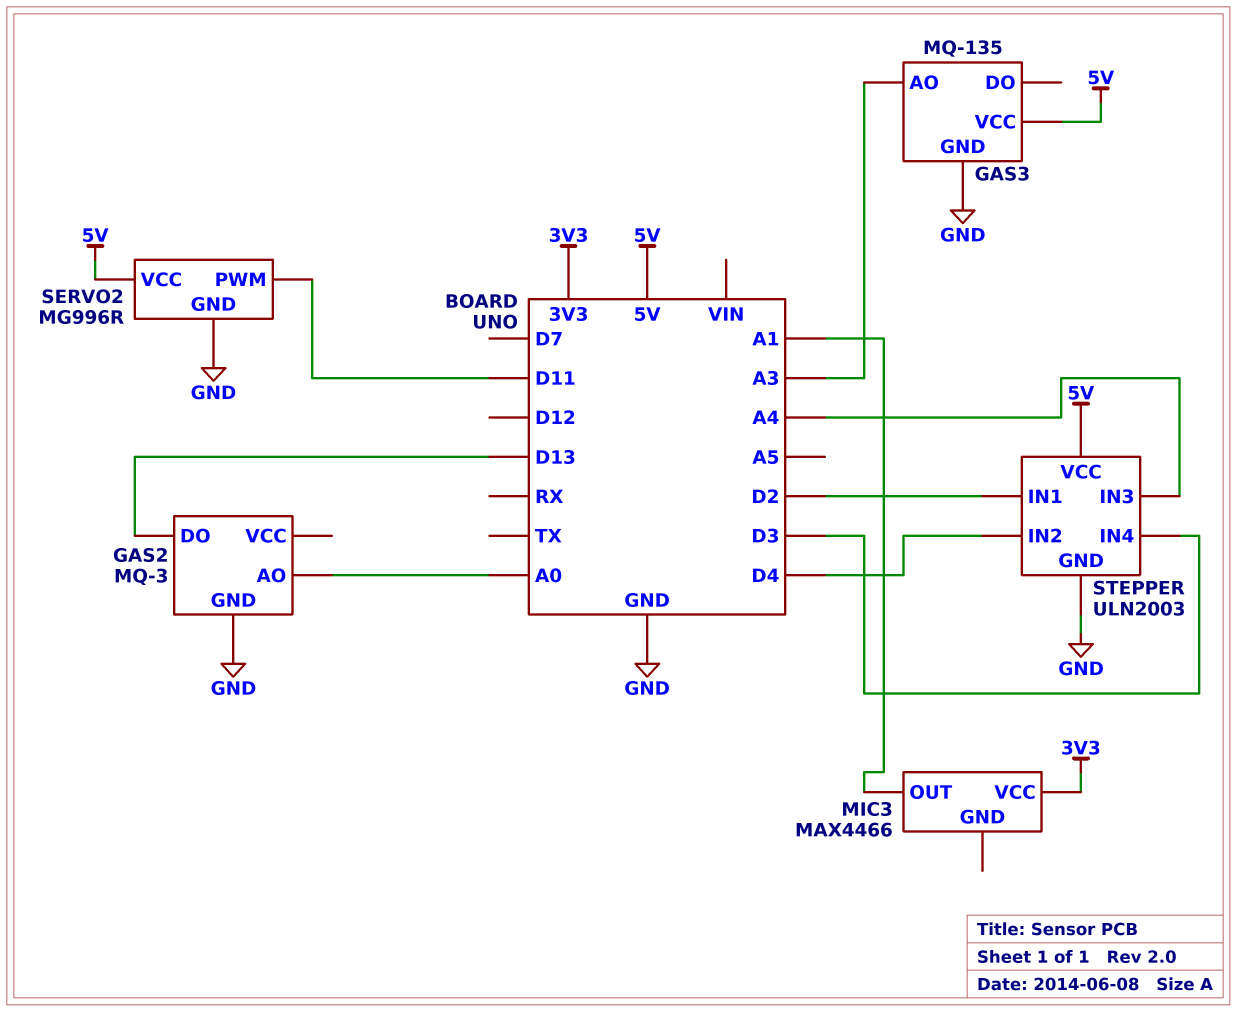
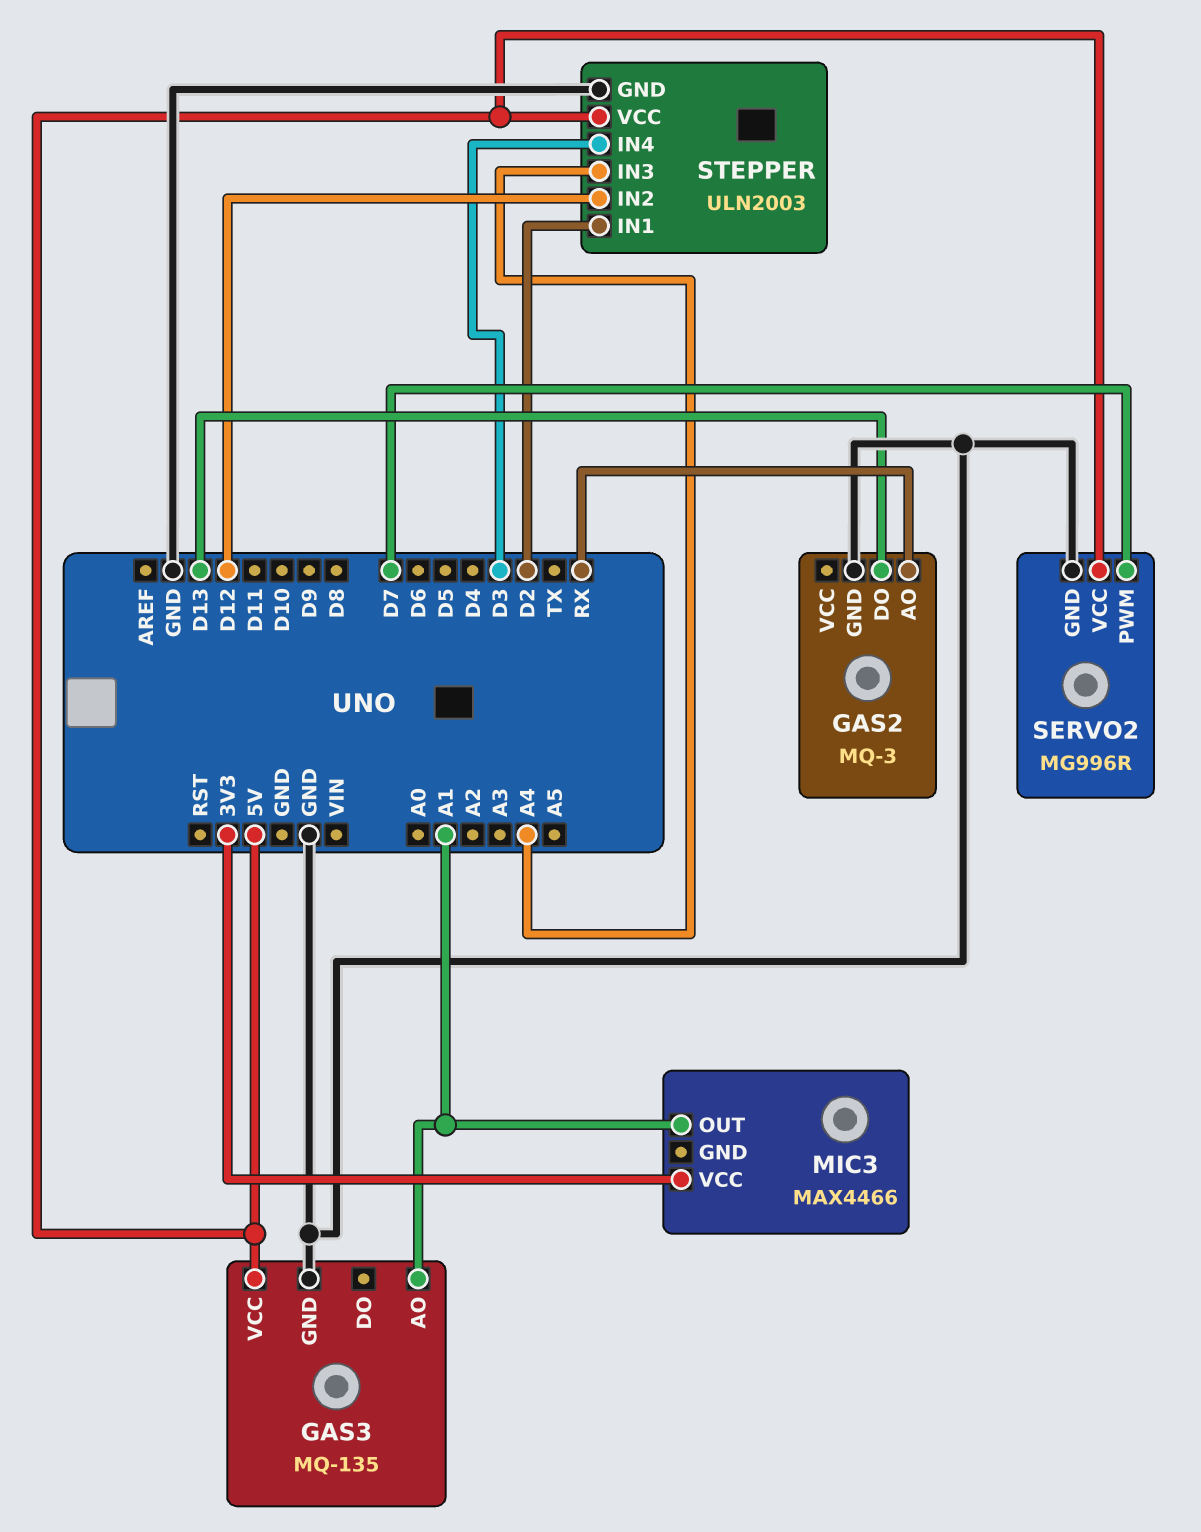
GAS2 pin AO: A0 -> RX
GAS3 pin AO: A3 -> A1
SERVO2 pin PWM: D11 -> D7
STEPPER pin IN2: D4 -> D12

